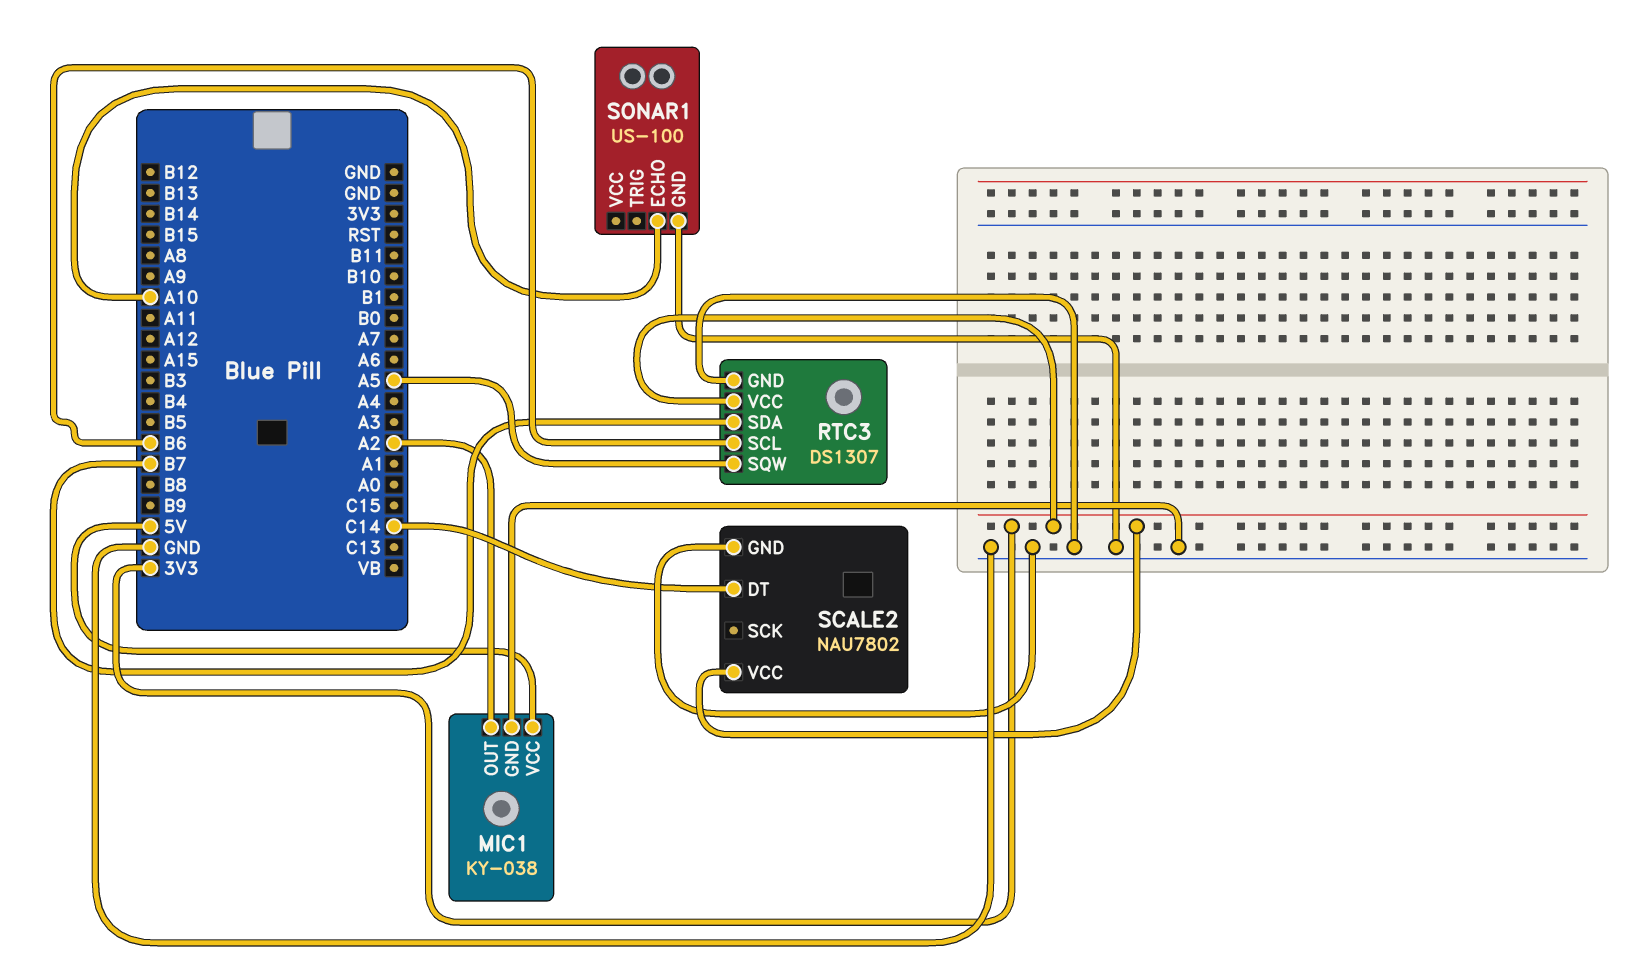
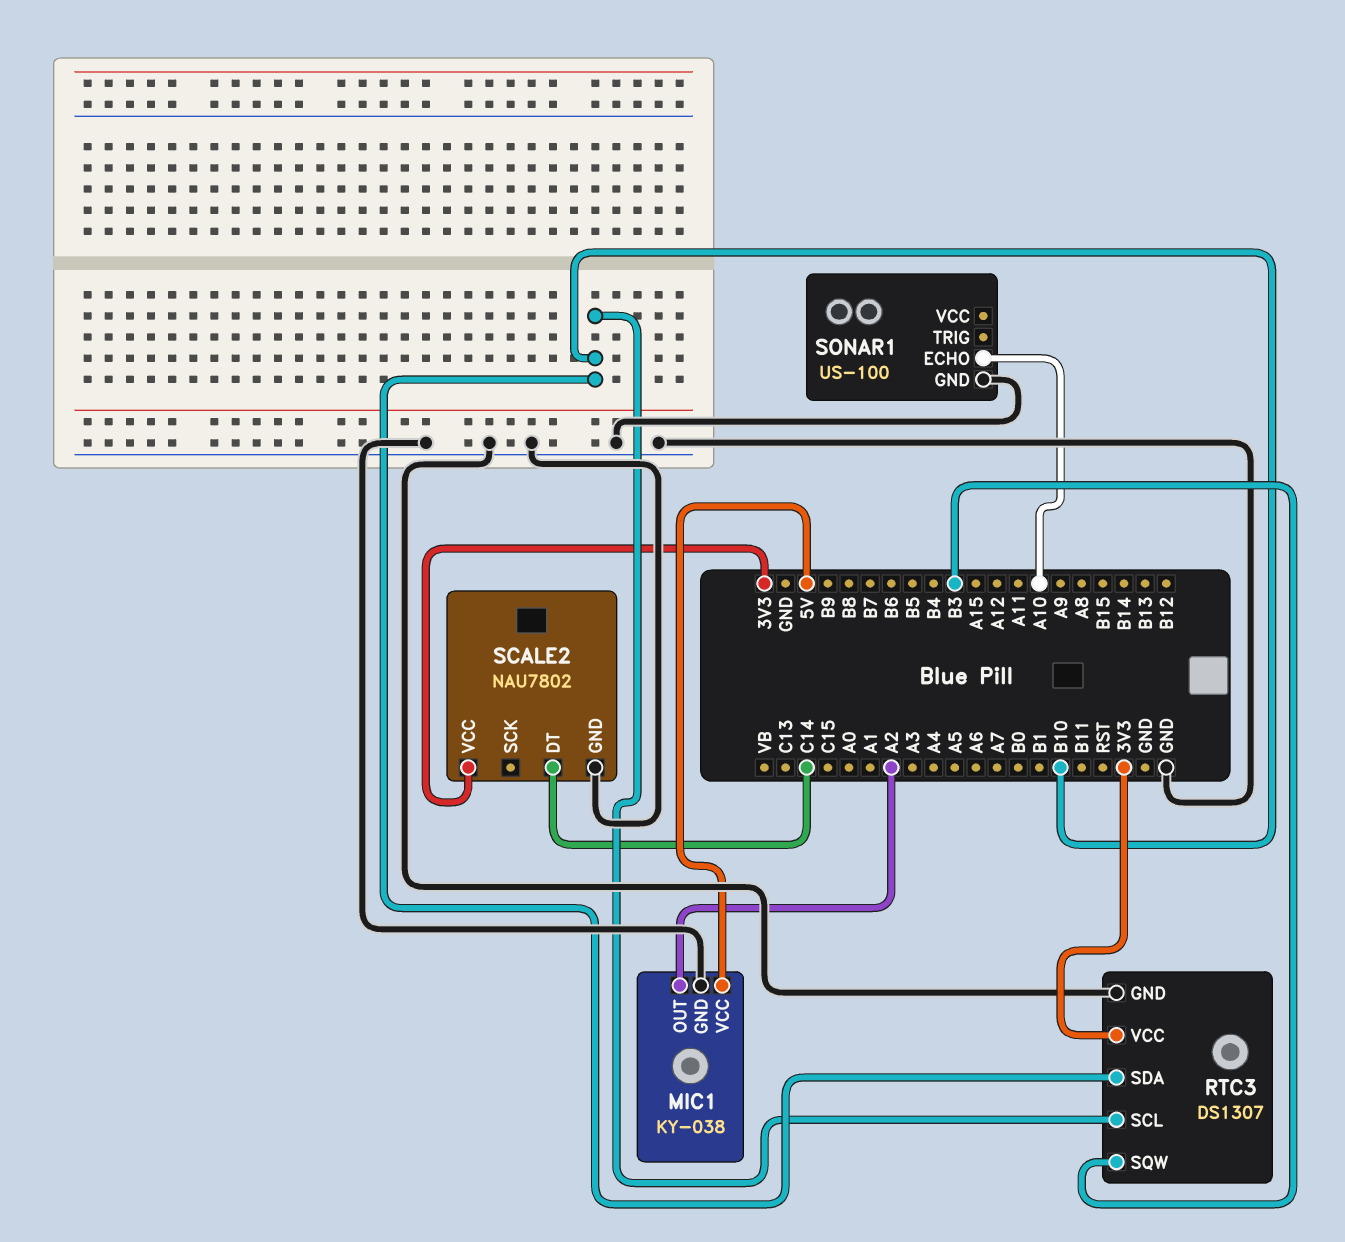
RTC3 pin SCL: B6 -> B10
RTC3 pin SDA: B7 -> B10
RTC3 pin SQW: A5 -> B3

